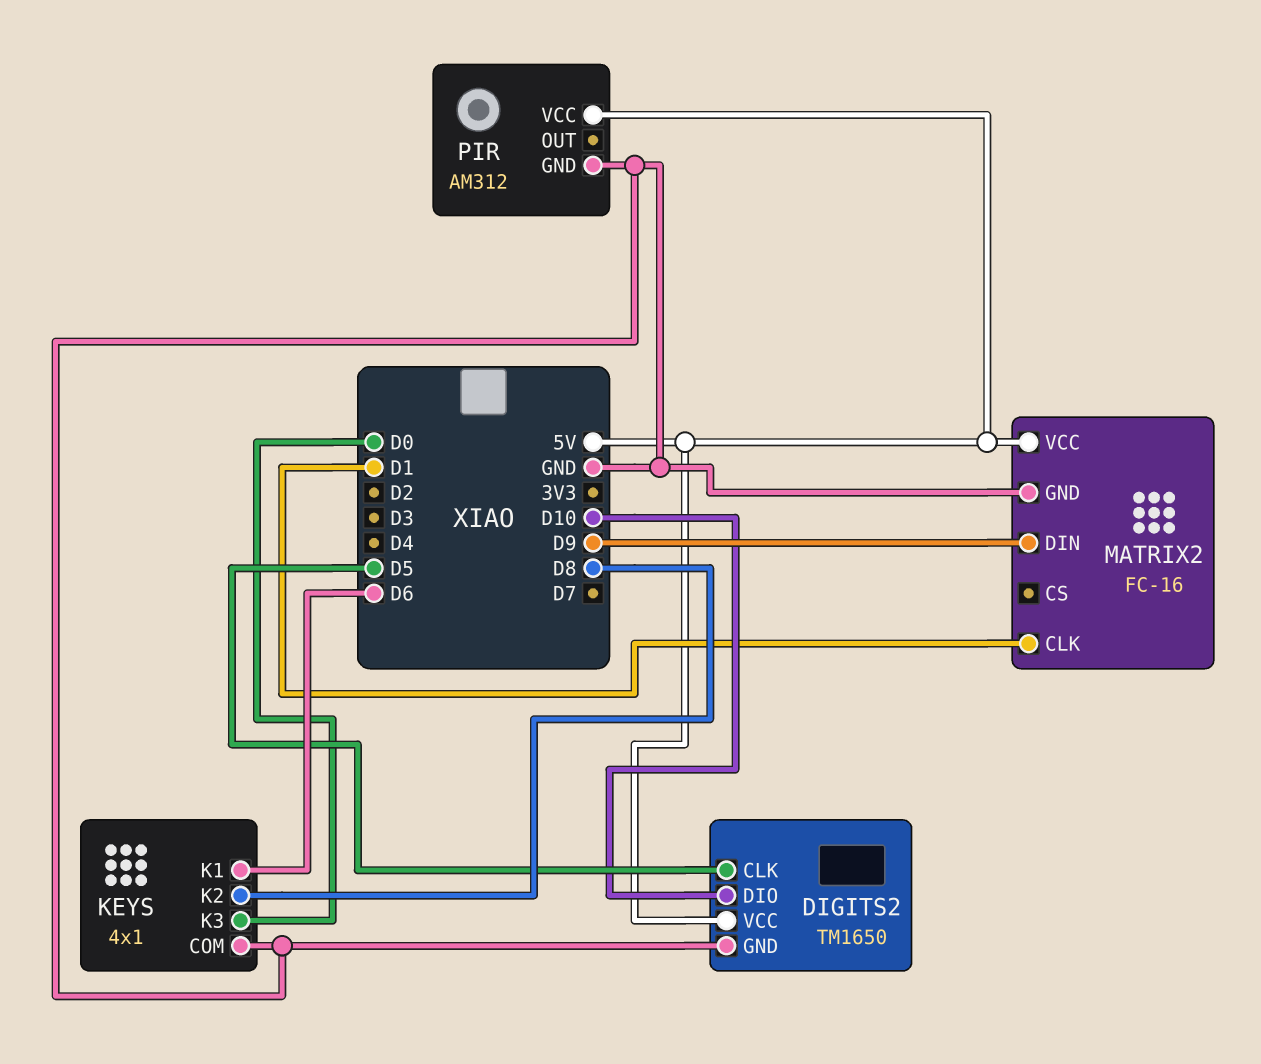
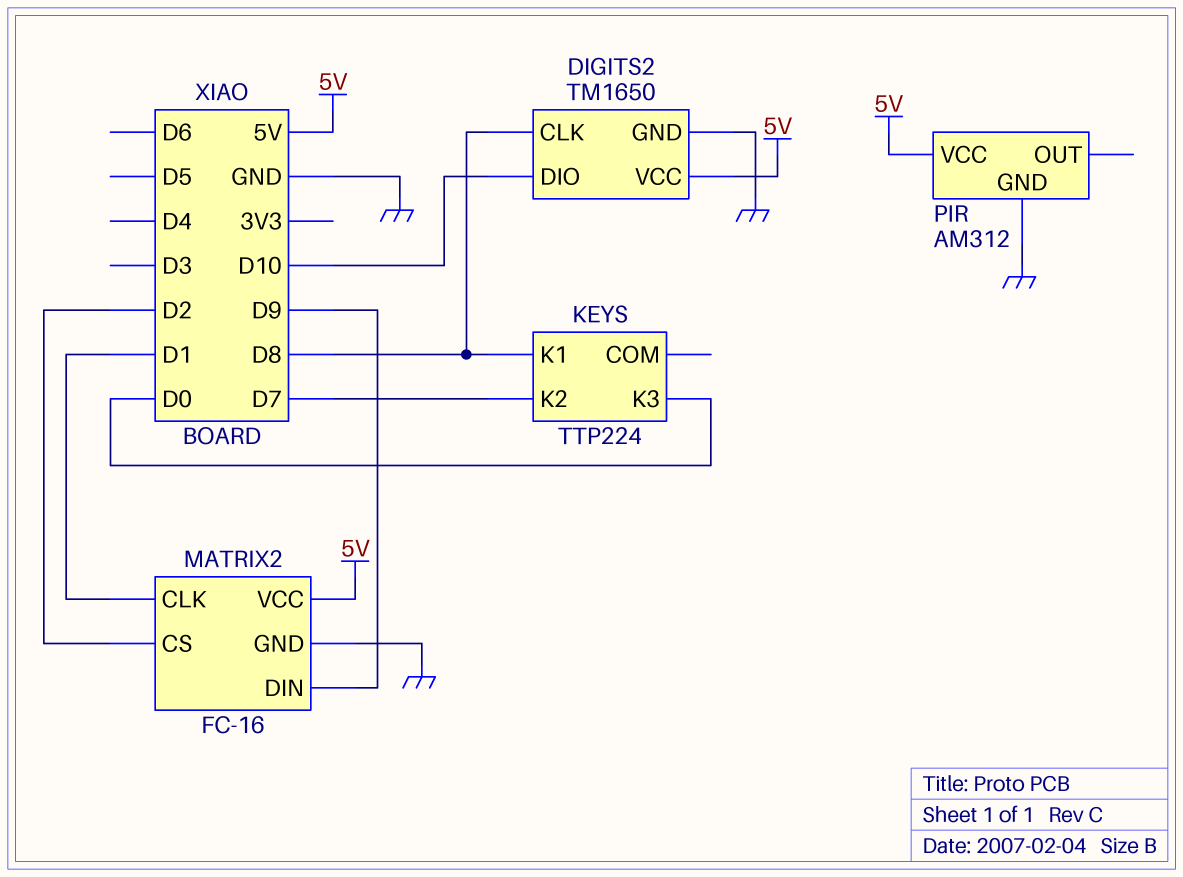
DIGITS2 pin CLK: D5 -> D8
KEYS: 4x1 -> TTP224
KEYS pin COM: GND -> none
KEYS pin K1: D6 -> D8
KEYS pin K2: D8 -> D7
MATRIX2 pin CS: none -> D2

